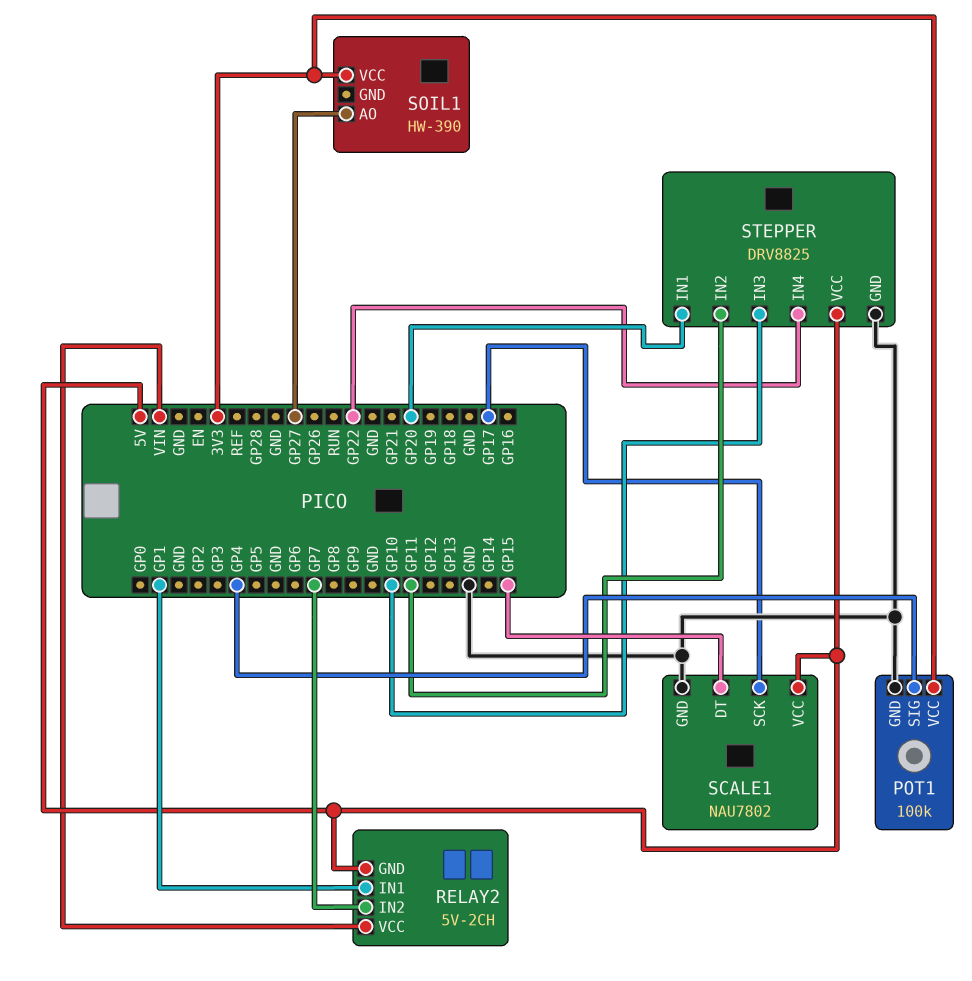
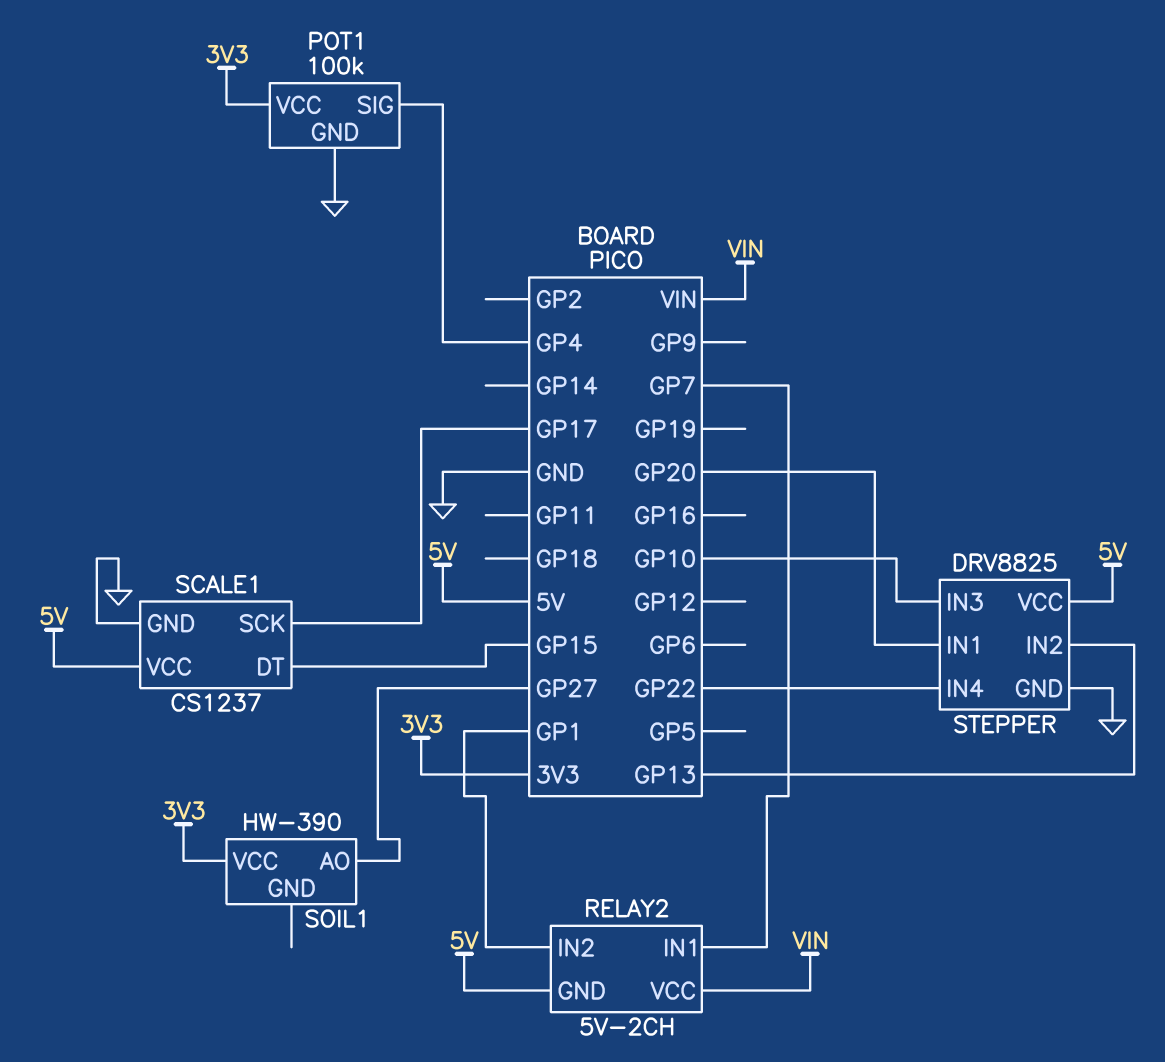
RELAY2 pin IN1: GP1 -> GP7
RELAY2 pin IN2: GP7 -> GP1
SCALE1: NAU7802 -> CS1237
STEPPER pin IN2: GP11 -> GP13

